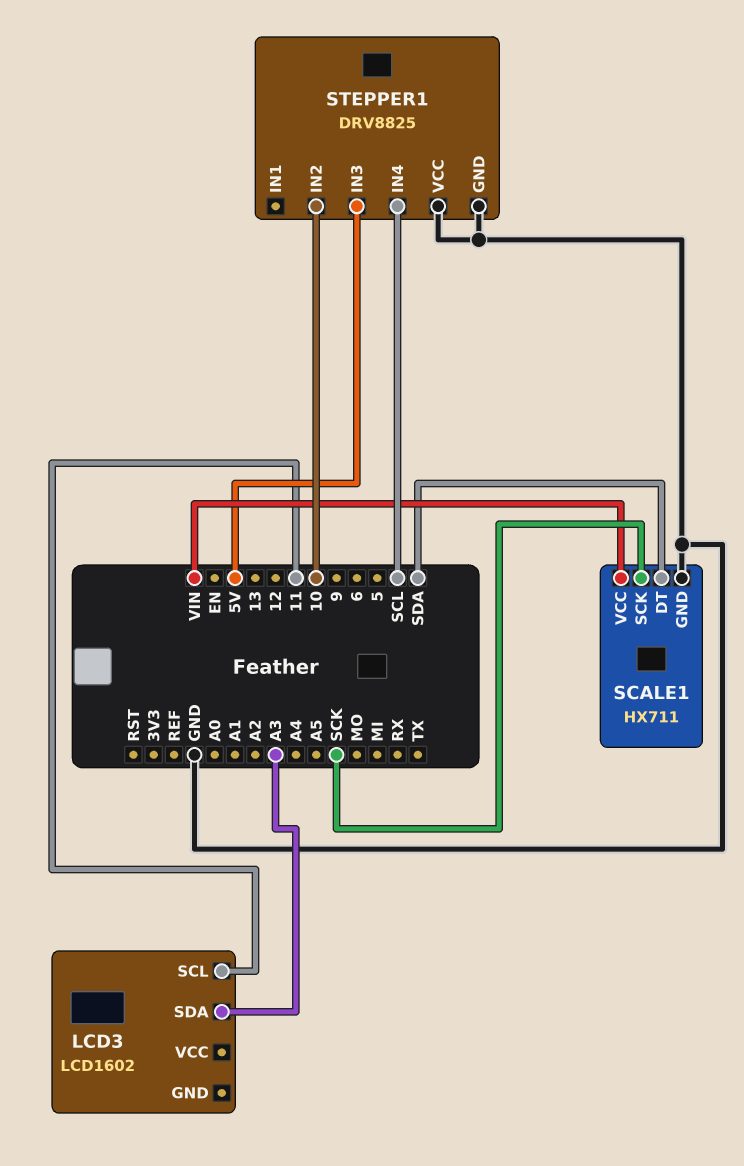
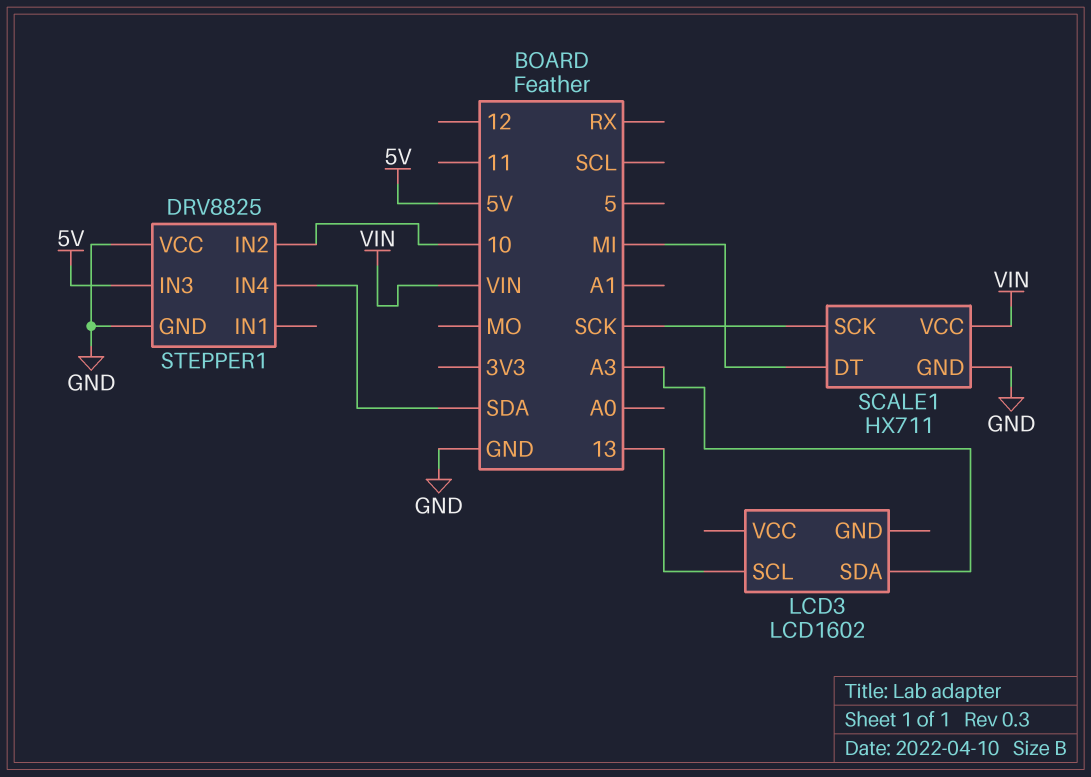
LCD3 pin SCL: 11 -> 13
SCALE1 pin DT: SDA -> MI
STEPPER1 pin IN4: SCL -> SDA

